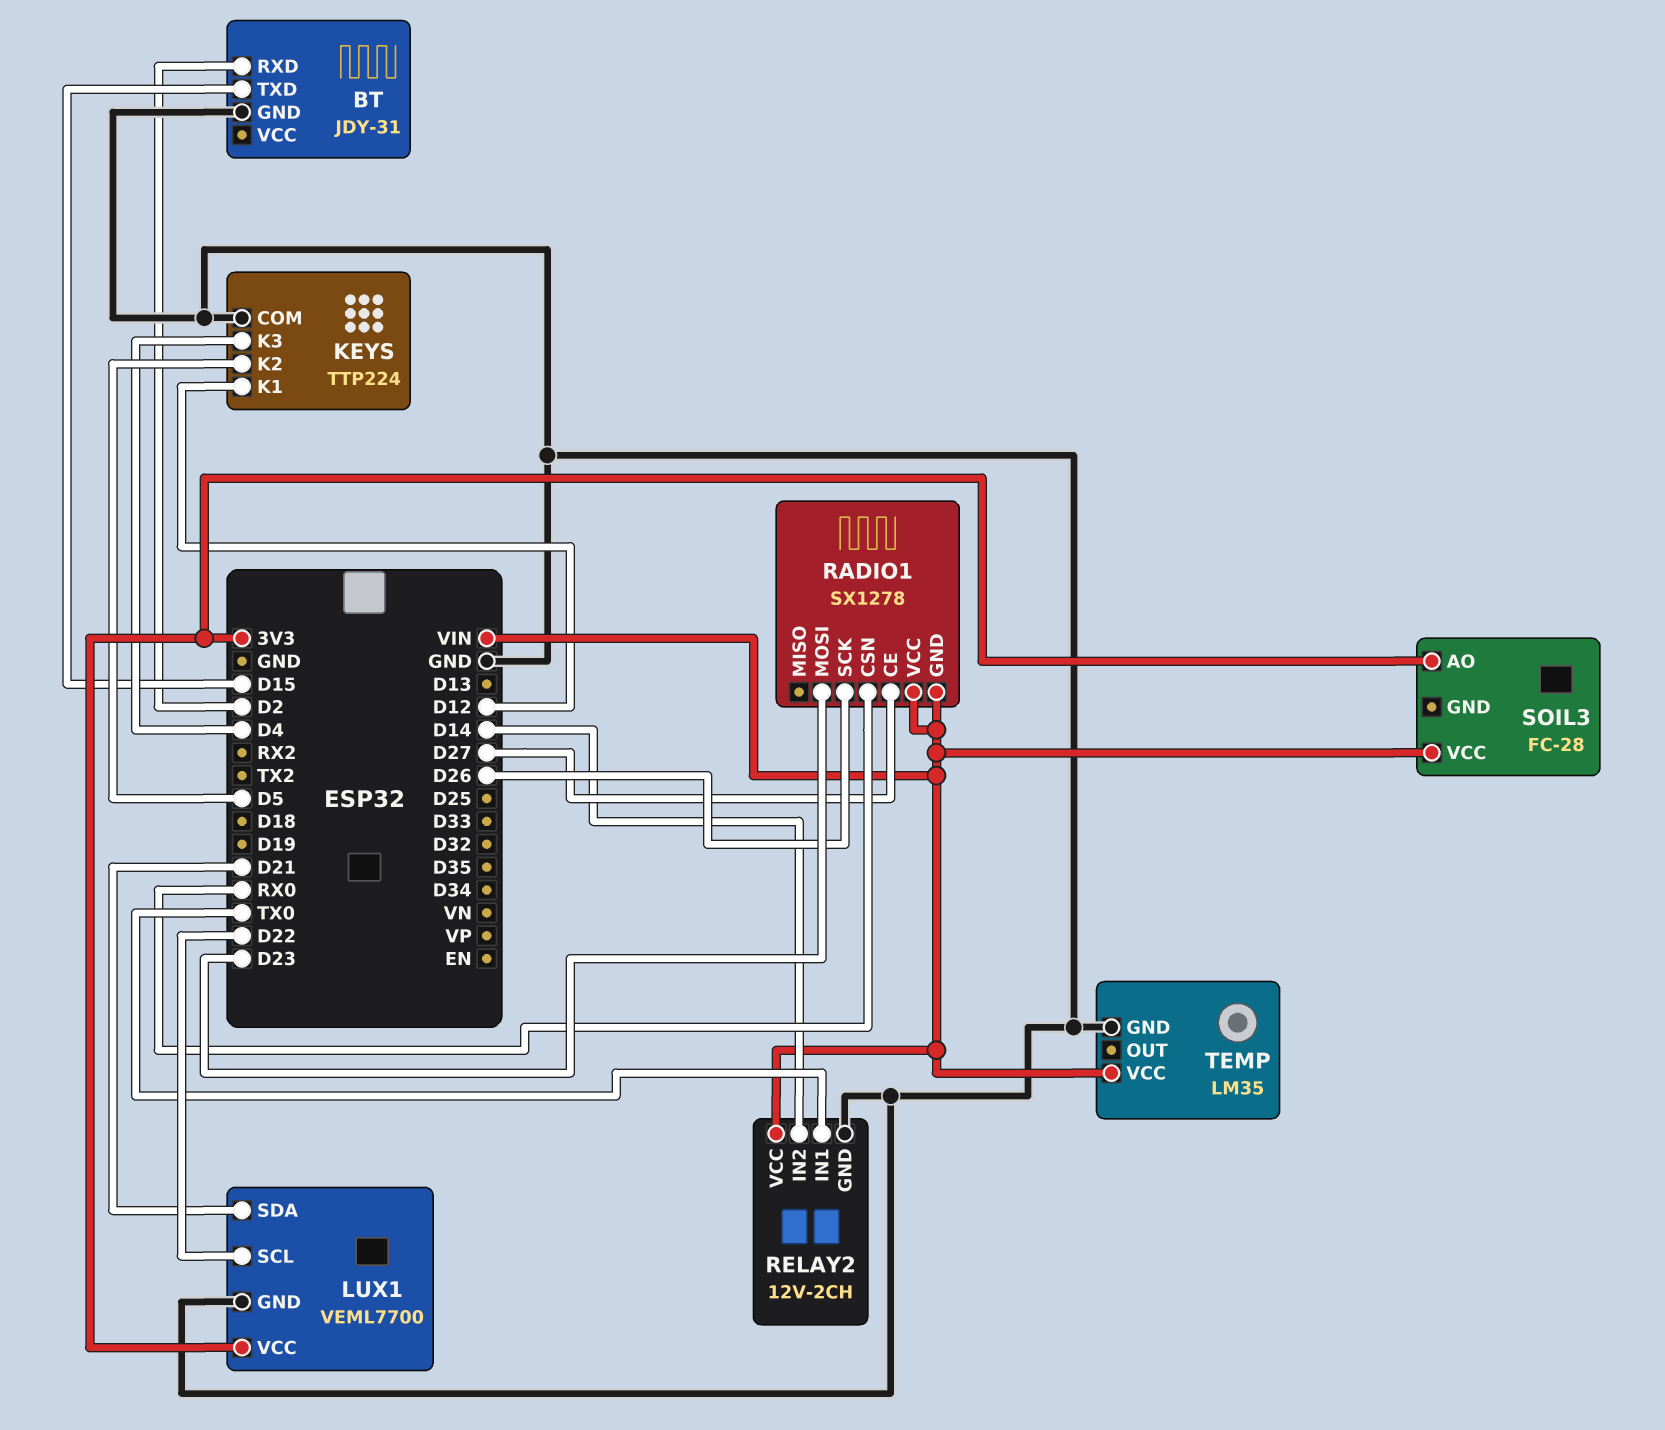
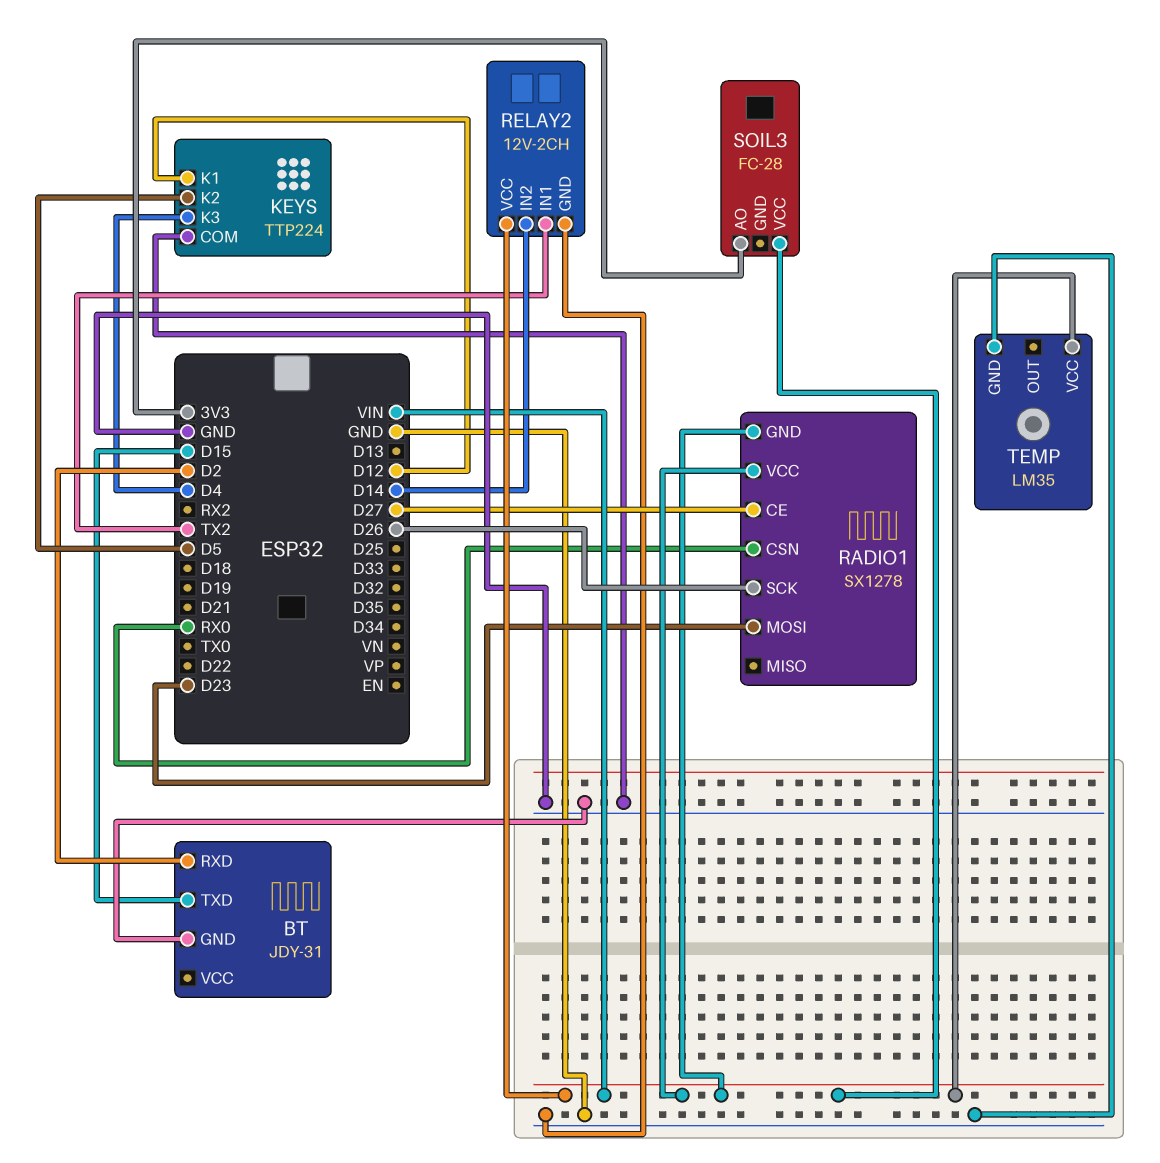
LUX1: VEML7700 -> none
LUX1 pin GND: GND -> none
LUX1 pin SCL: D22 -> none
LUX1 pin SDA: D21 -> none
LUX1 pin VCC: 3V3 -> none
RELAY2 pin IN1: TX0 -> TX2

